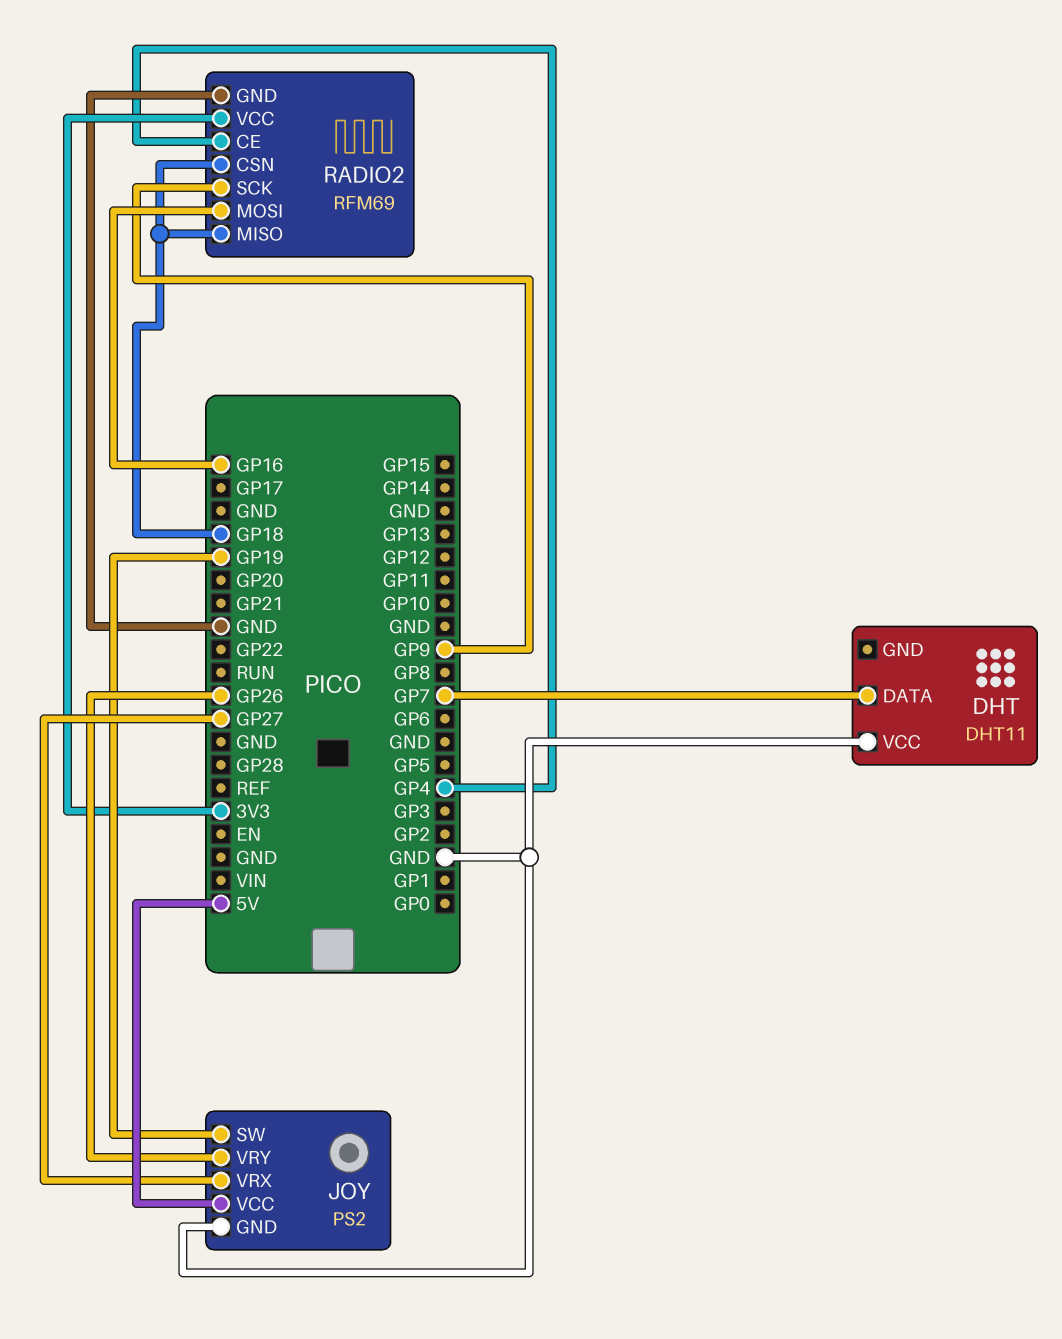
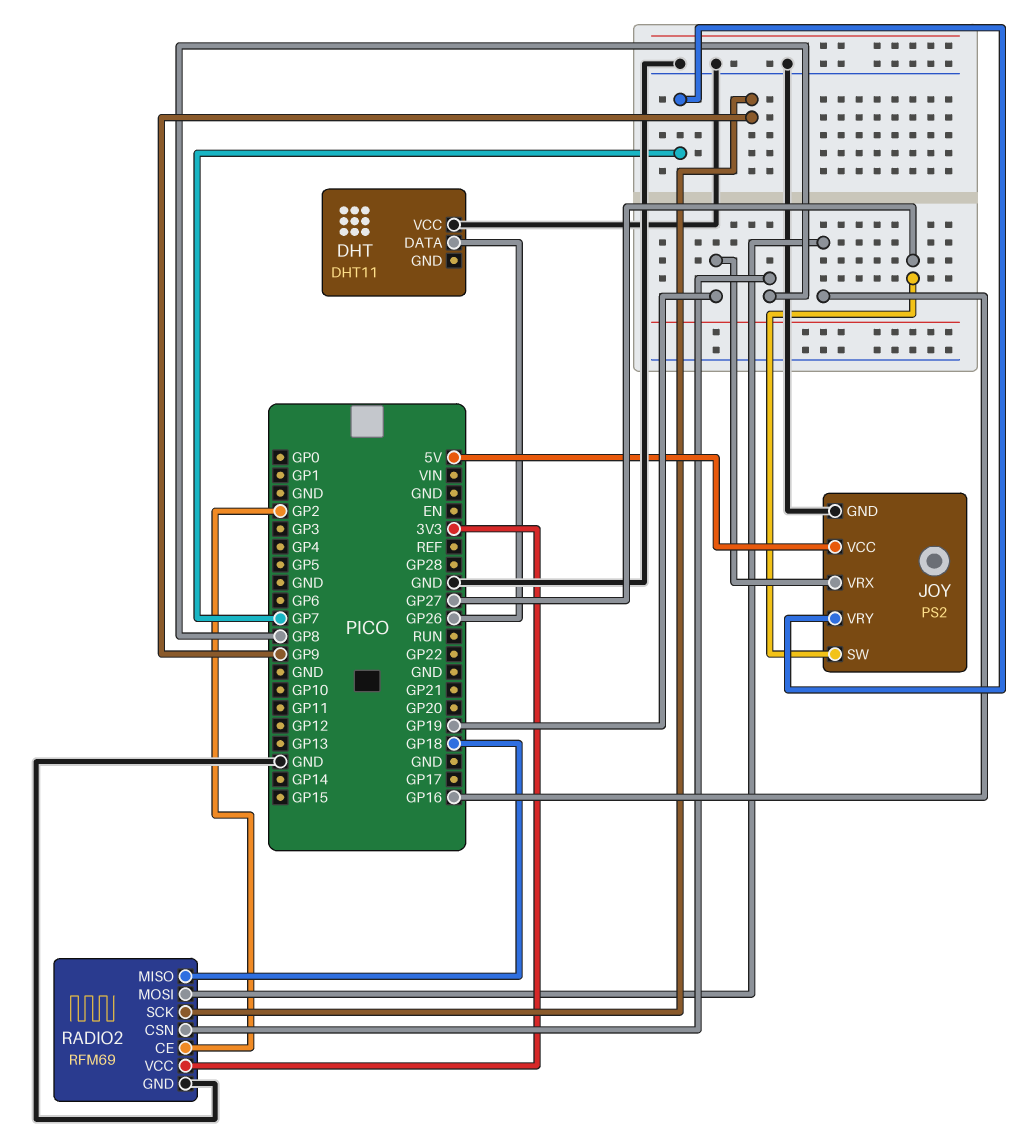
DHT pin DATA: GP7 -> GP26
JOY pin SW: GP19 -> GP27
JOY pin VRX: GP27 -> GP19
JOY pin VRY: GP26 -> GP7
RADIO2 pin CE: GP4 -> GP2
RADIO2 pin CSN: GP18 -> GP8

